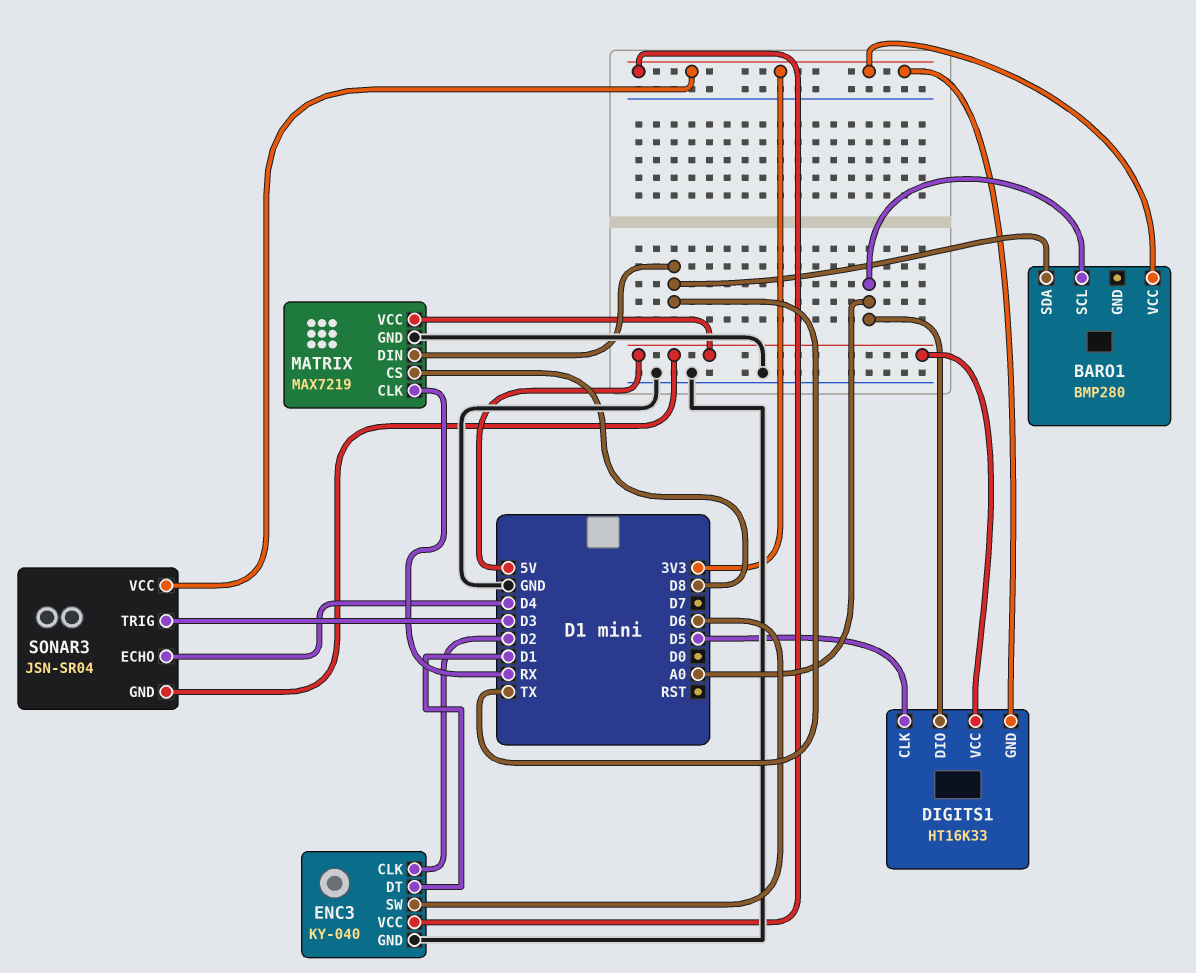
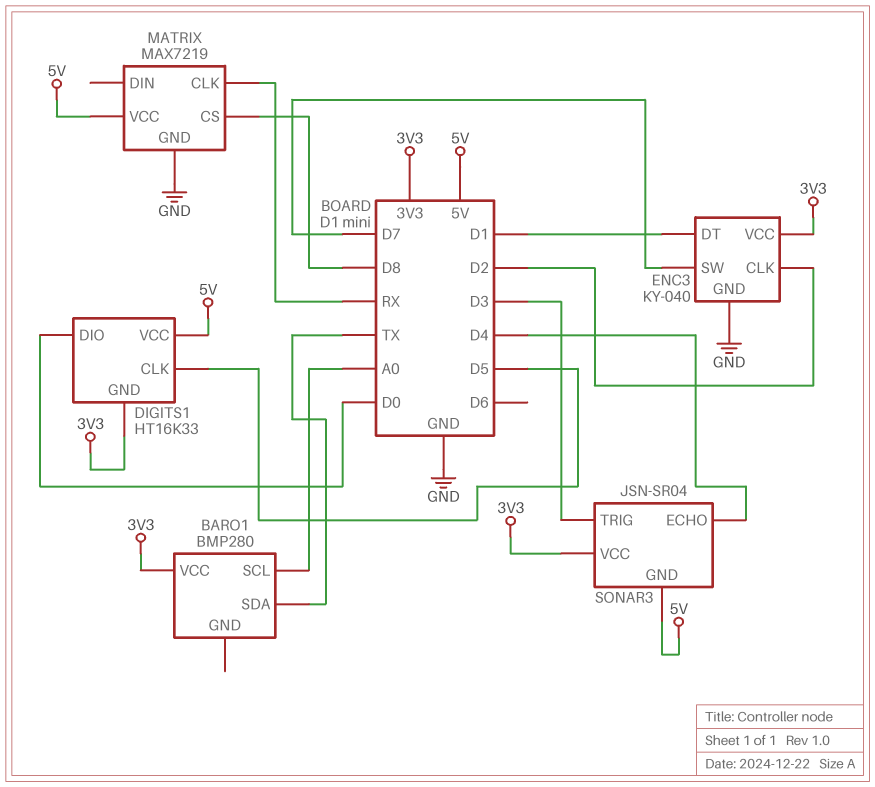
DIGITS1 pin DIO: A0 -> D0
ENC3 pin SW: D6 -> D7
MATRIX pin DIN: TX -> none

